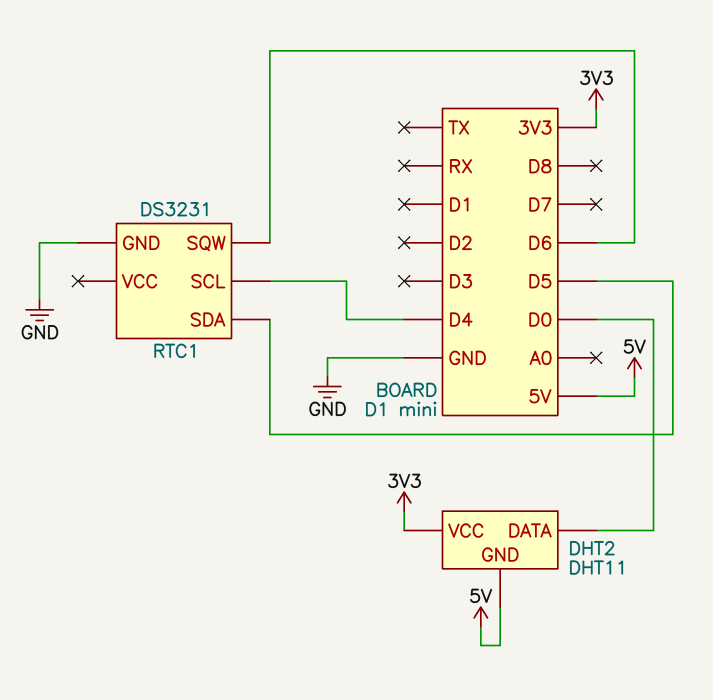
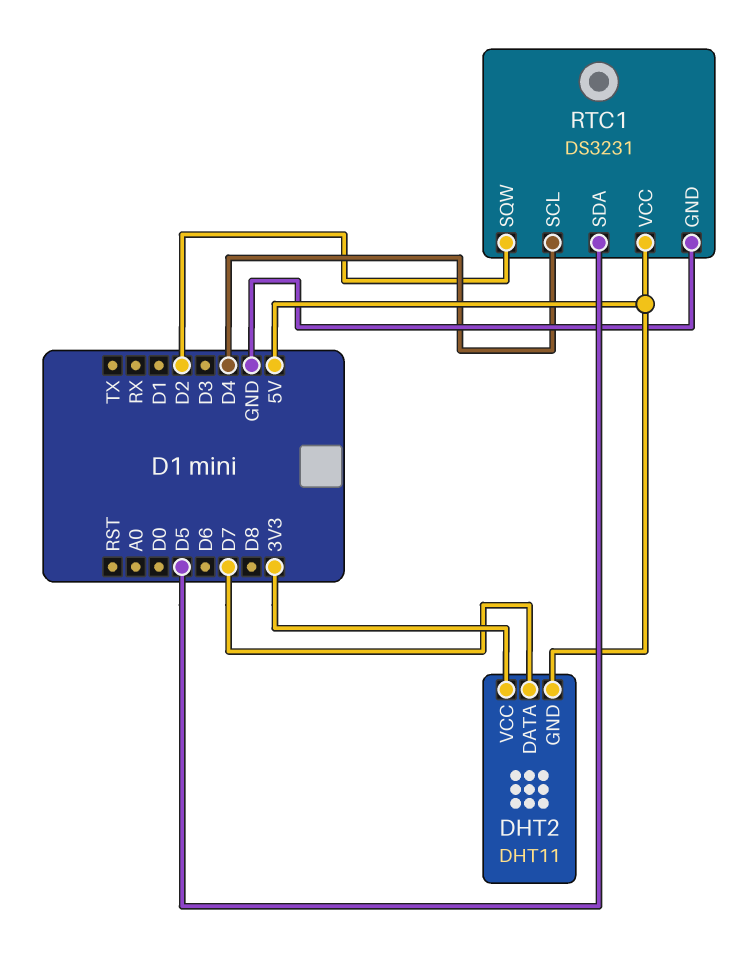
DHT2 pin DATA: D0 -> D7
RTC1 pin SQW: D6 -> D2
RTC1 pin VCC: none -> 5V

